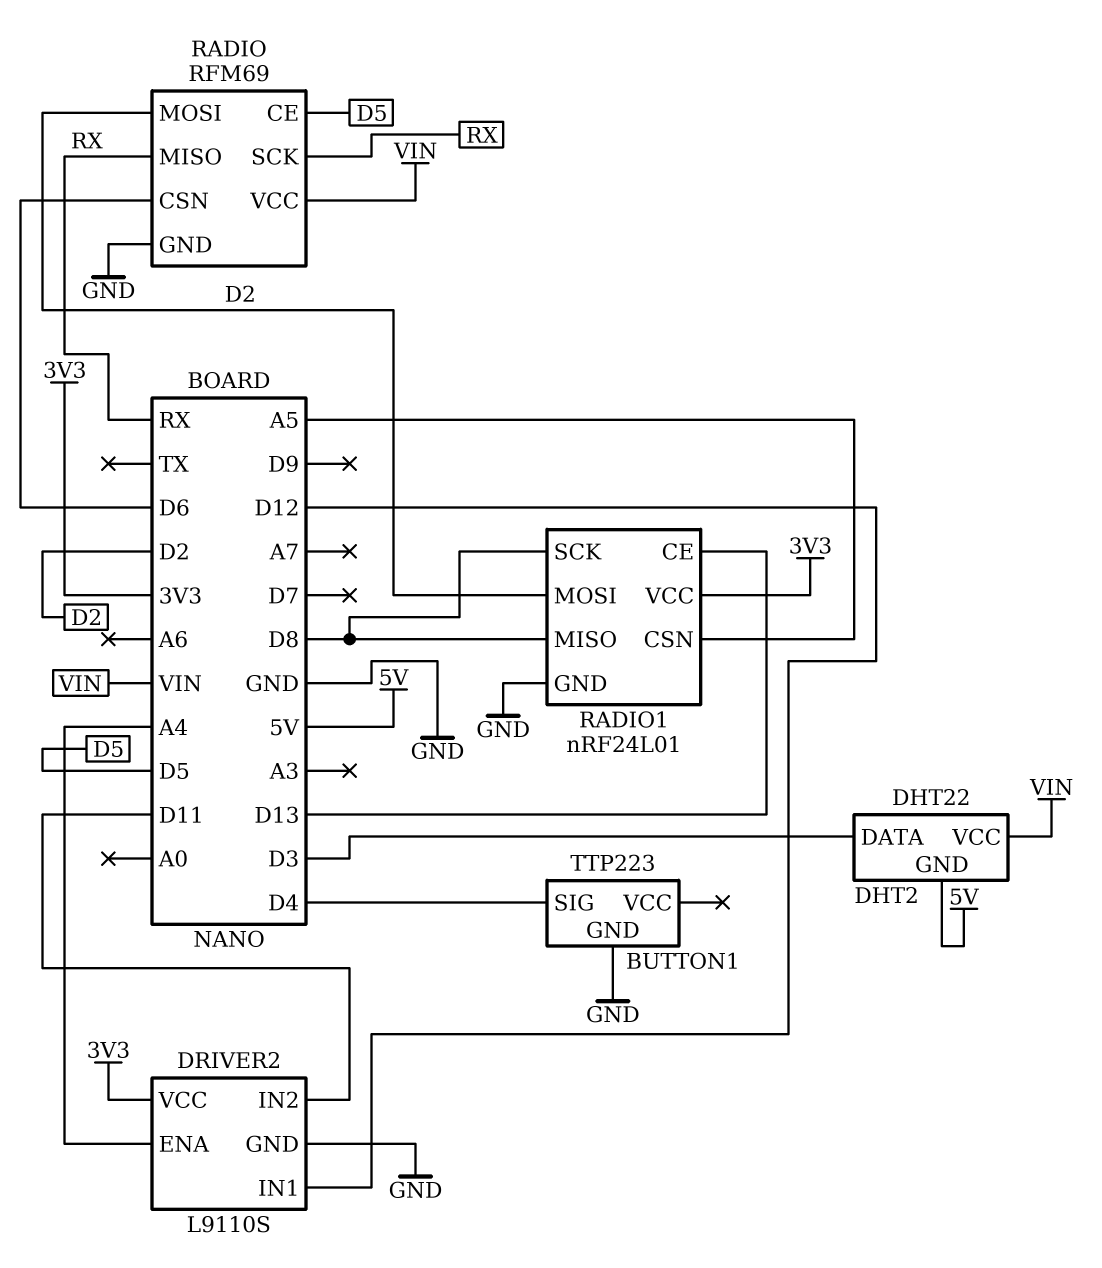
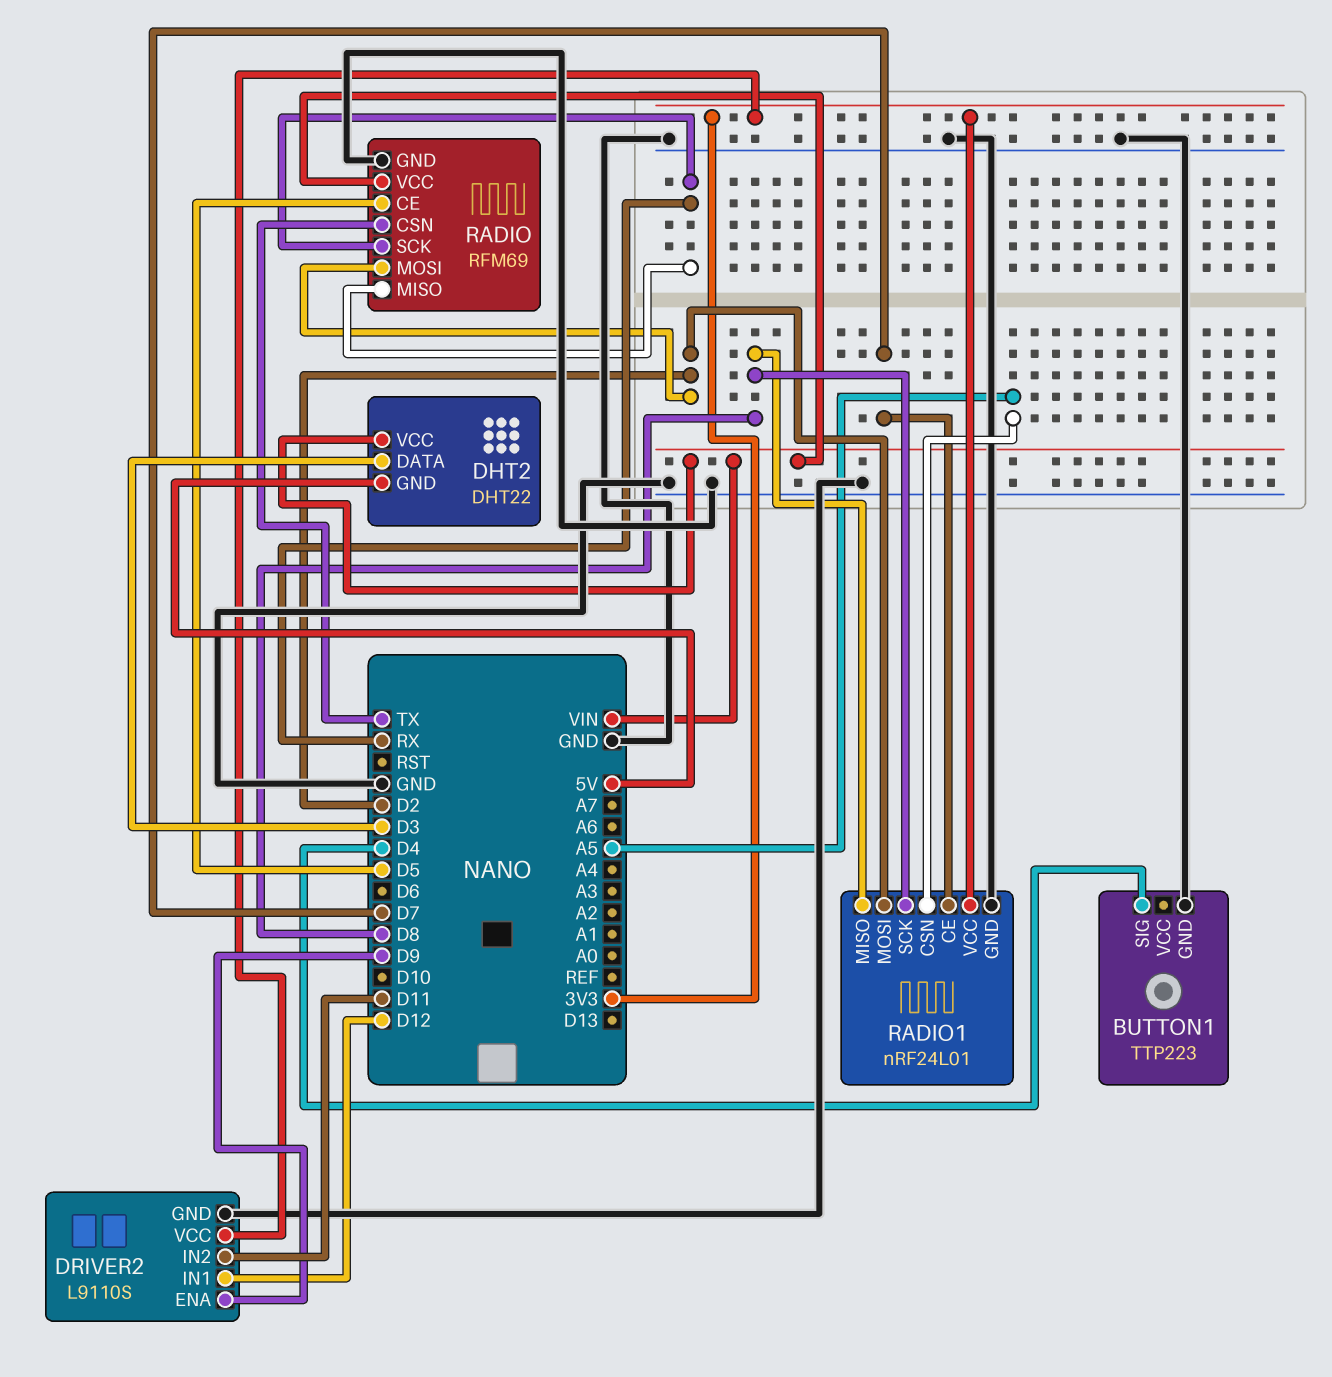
DRIVER2 pin ENA: A4 -> D9
RADIO pin CSN: D6 -> TX
RADIO1 pin CE: D13 -> D7

